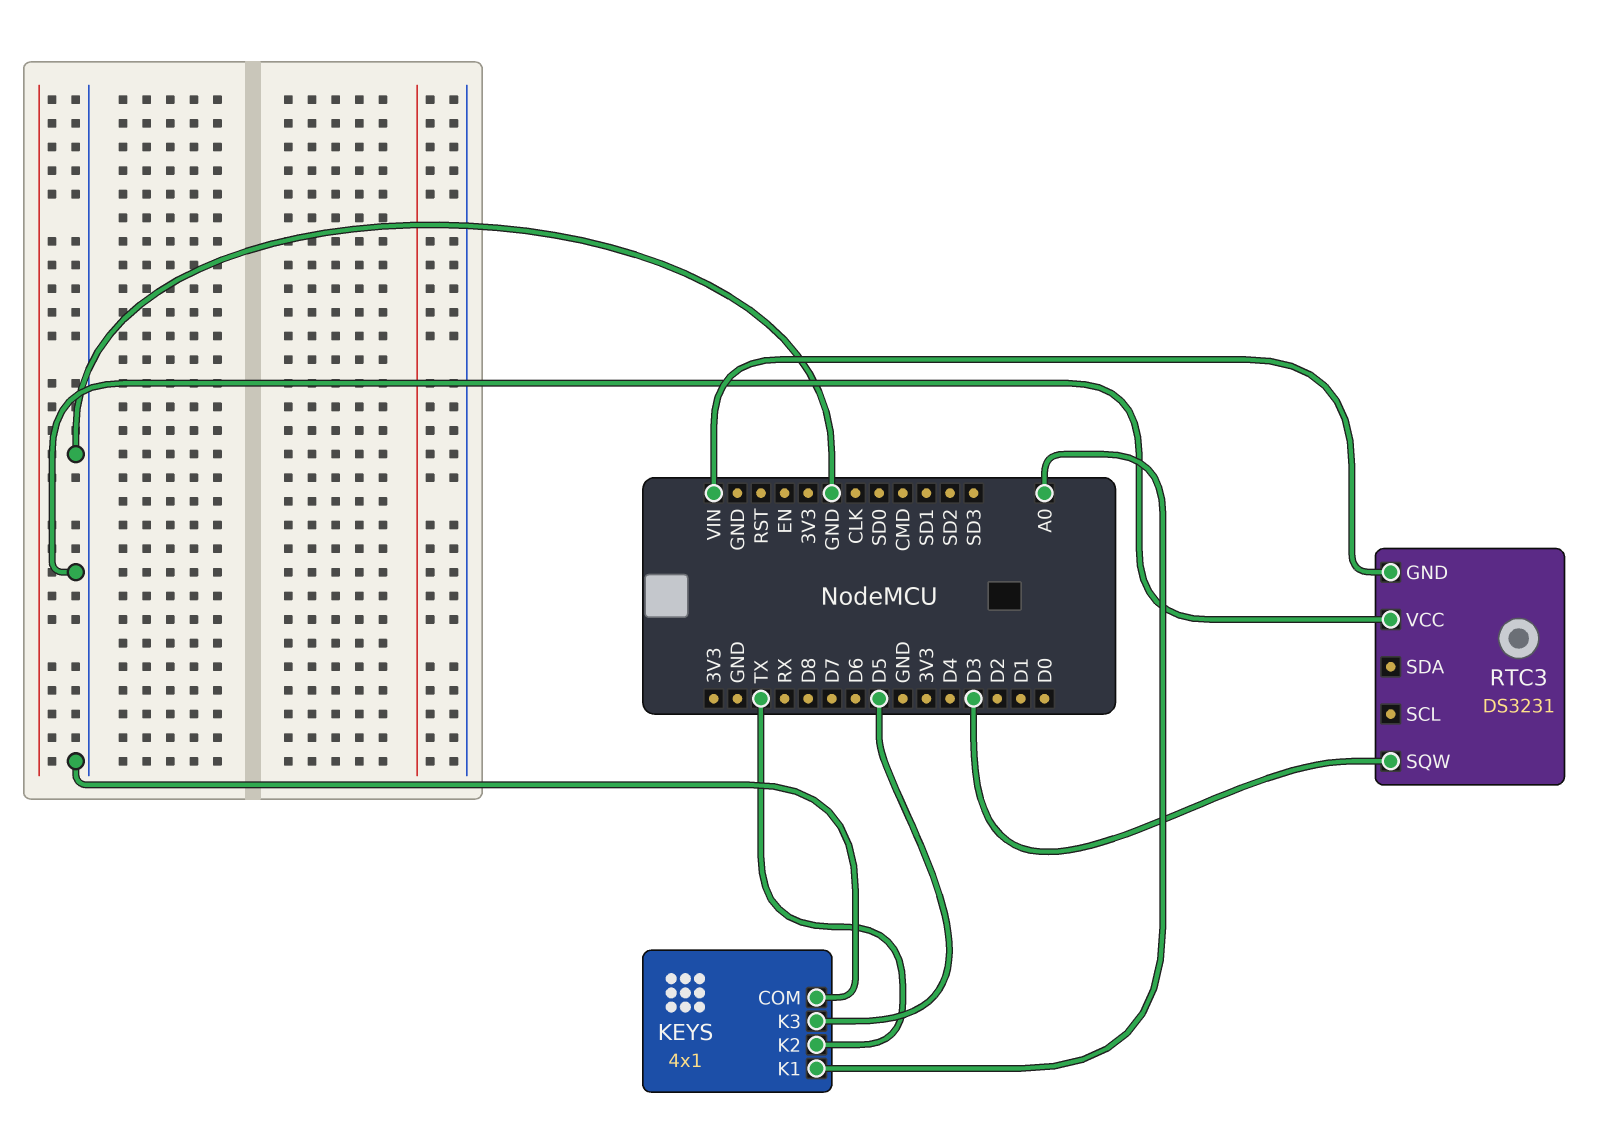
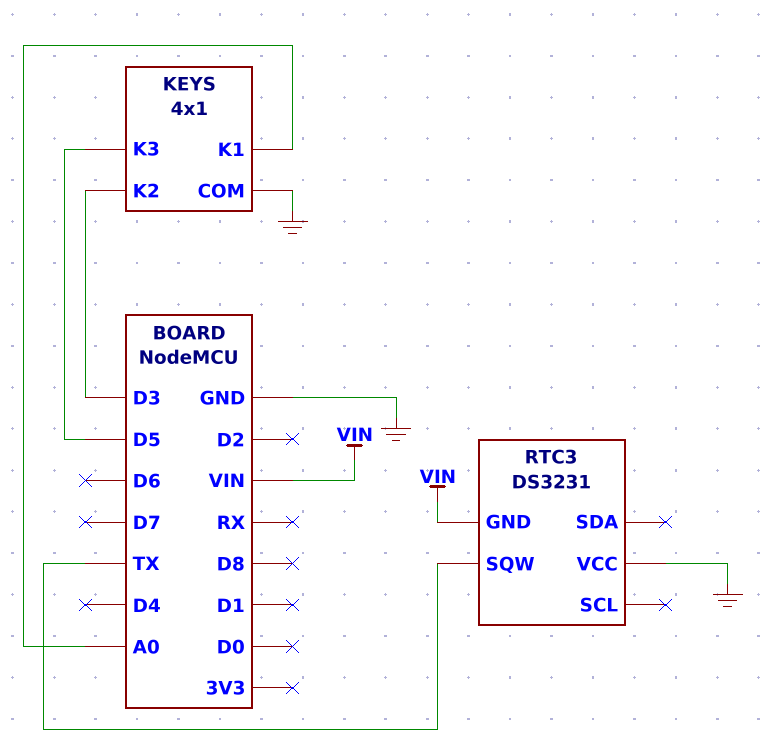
KEYS pin K2: TX -> D3
RTC3 pin SQW: D3 -> TX

